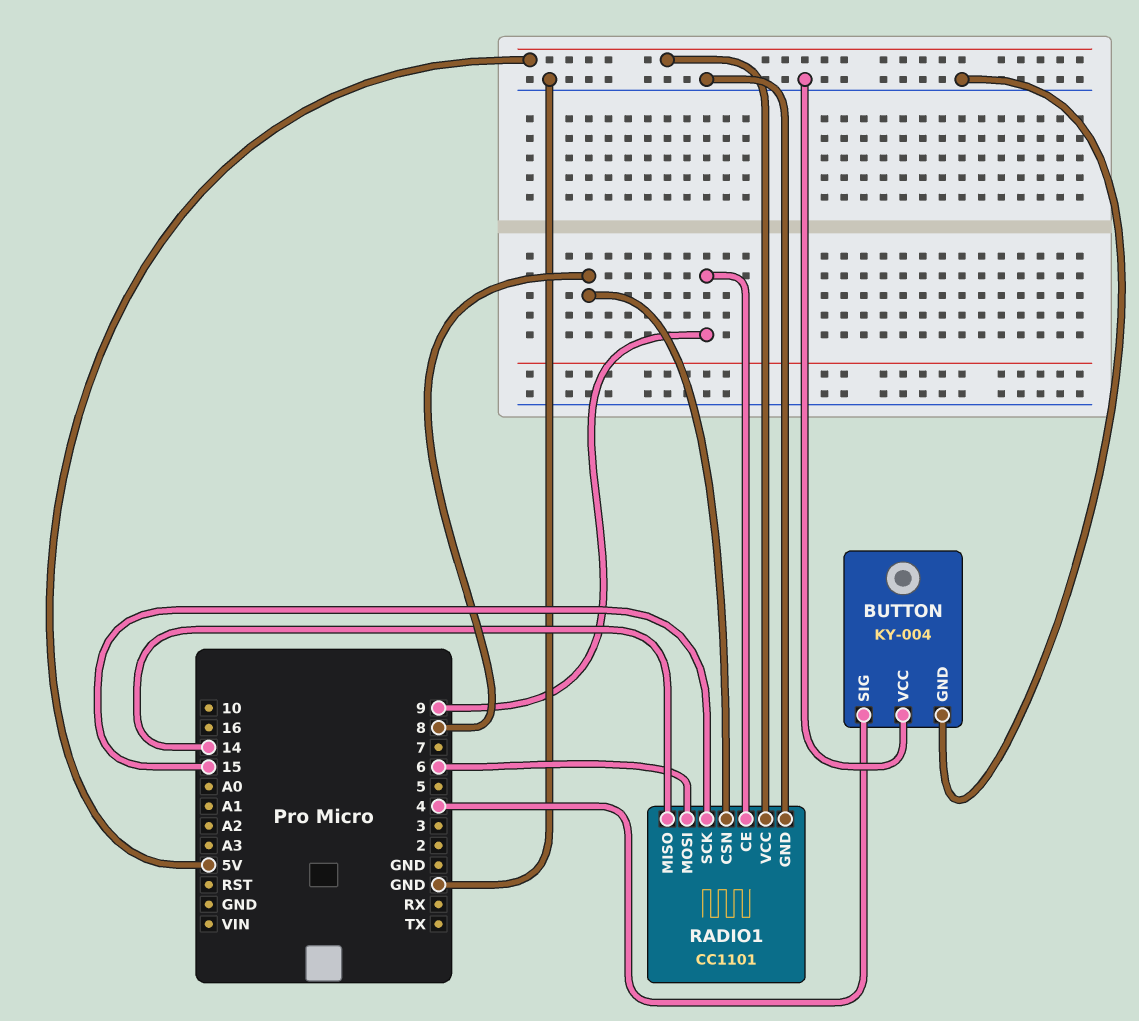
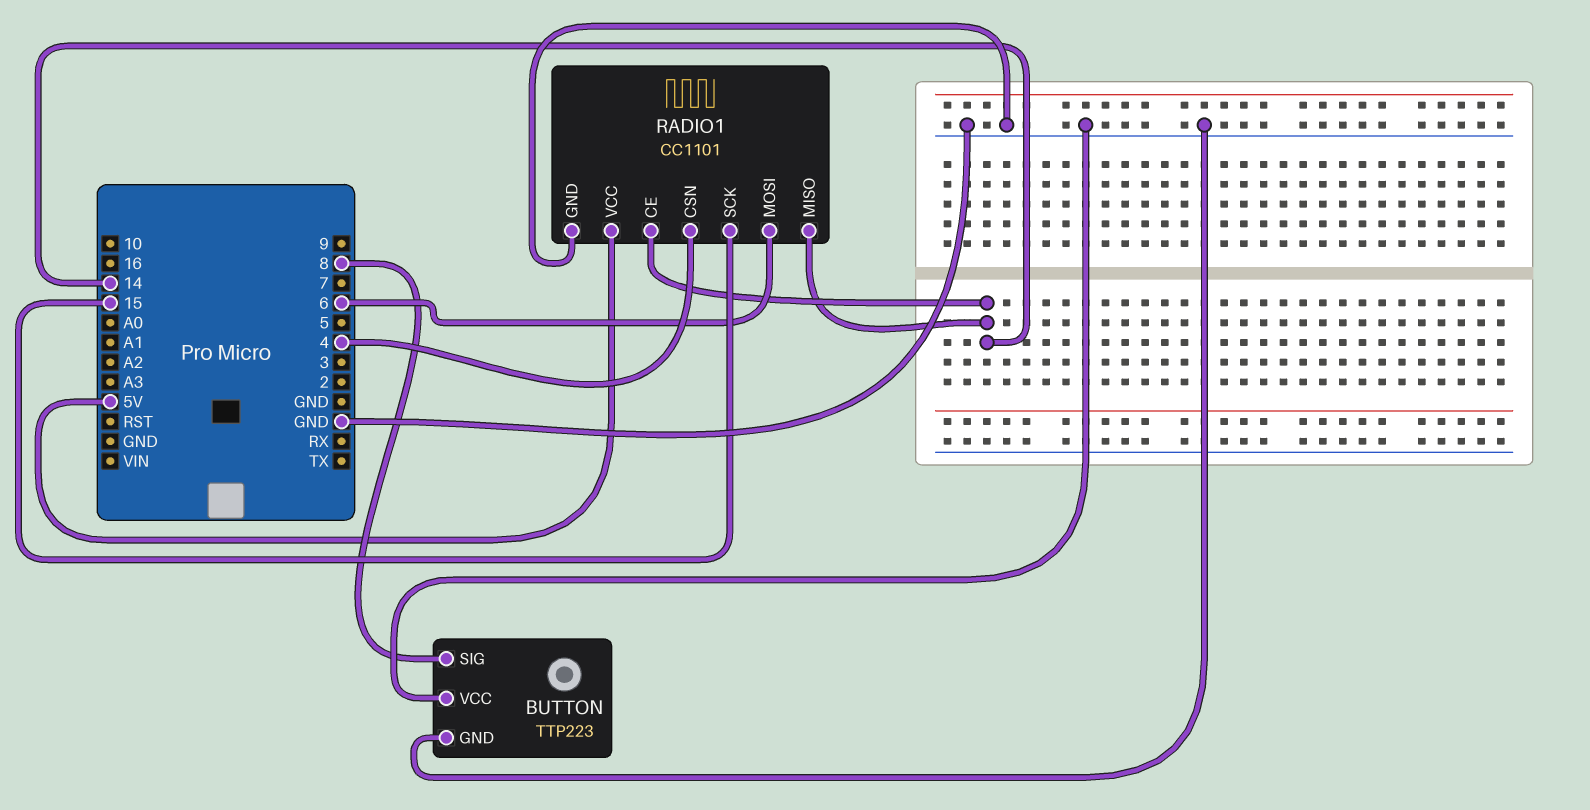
BUTTON: KY-004 -> TTP223
BUTTON pin SIG: 4 -> 8
RADIO1 pin CE: 9 -> 14
RADIO1 pin CSN: 8 -> 4

